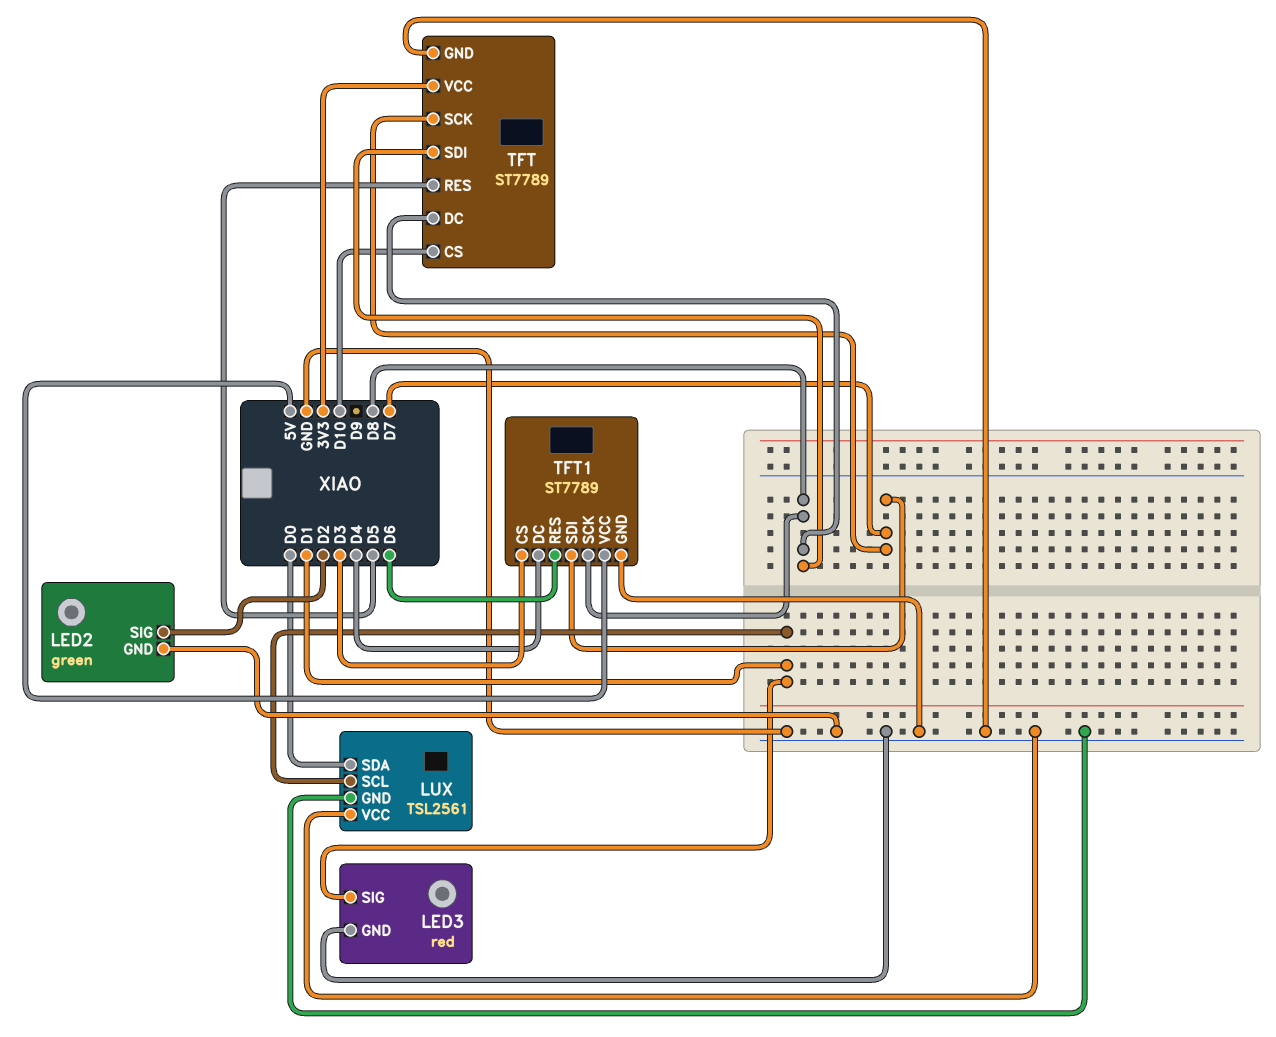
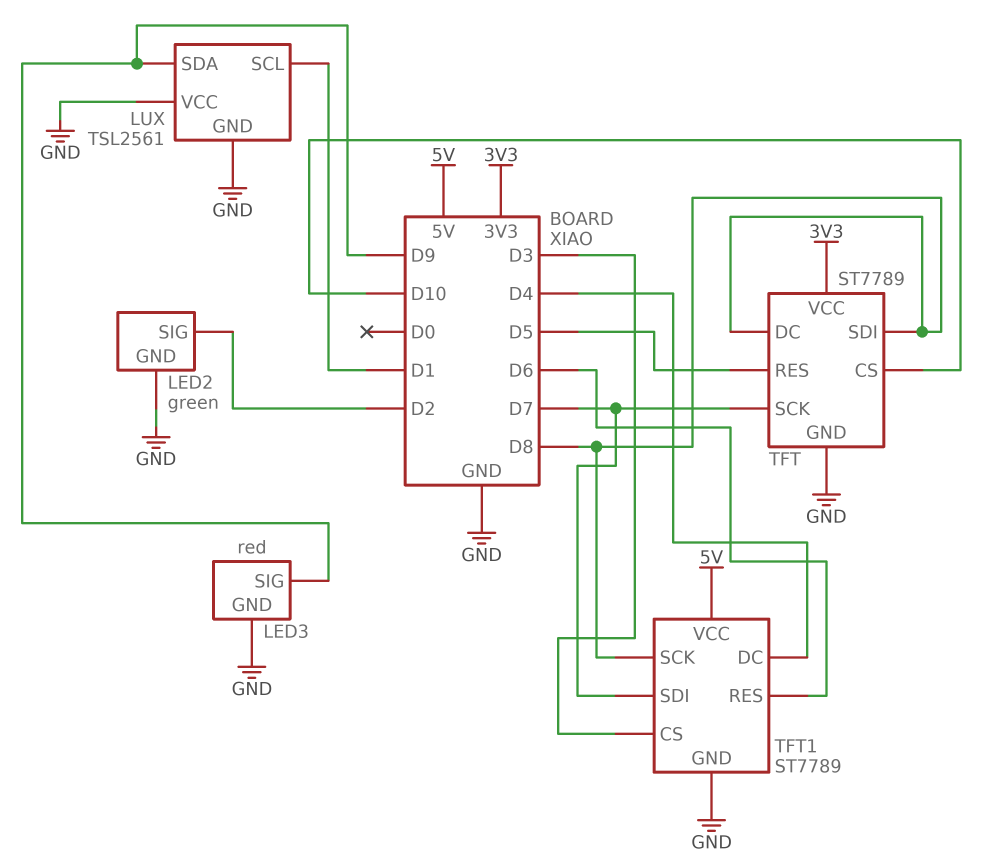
LED3 pin SIG: D1 -> D9
LUX pin SDA: D0 -> D9

